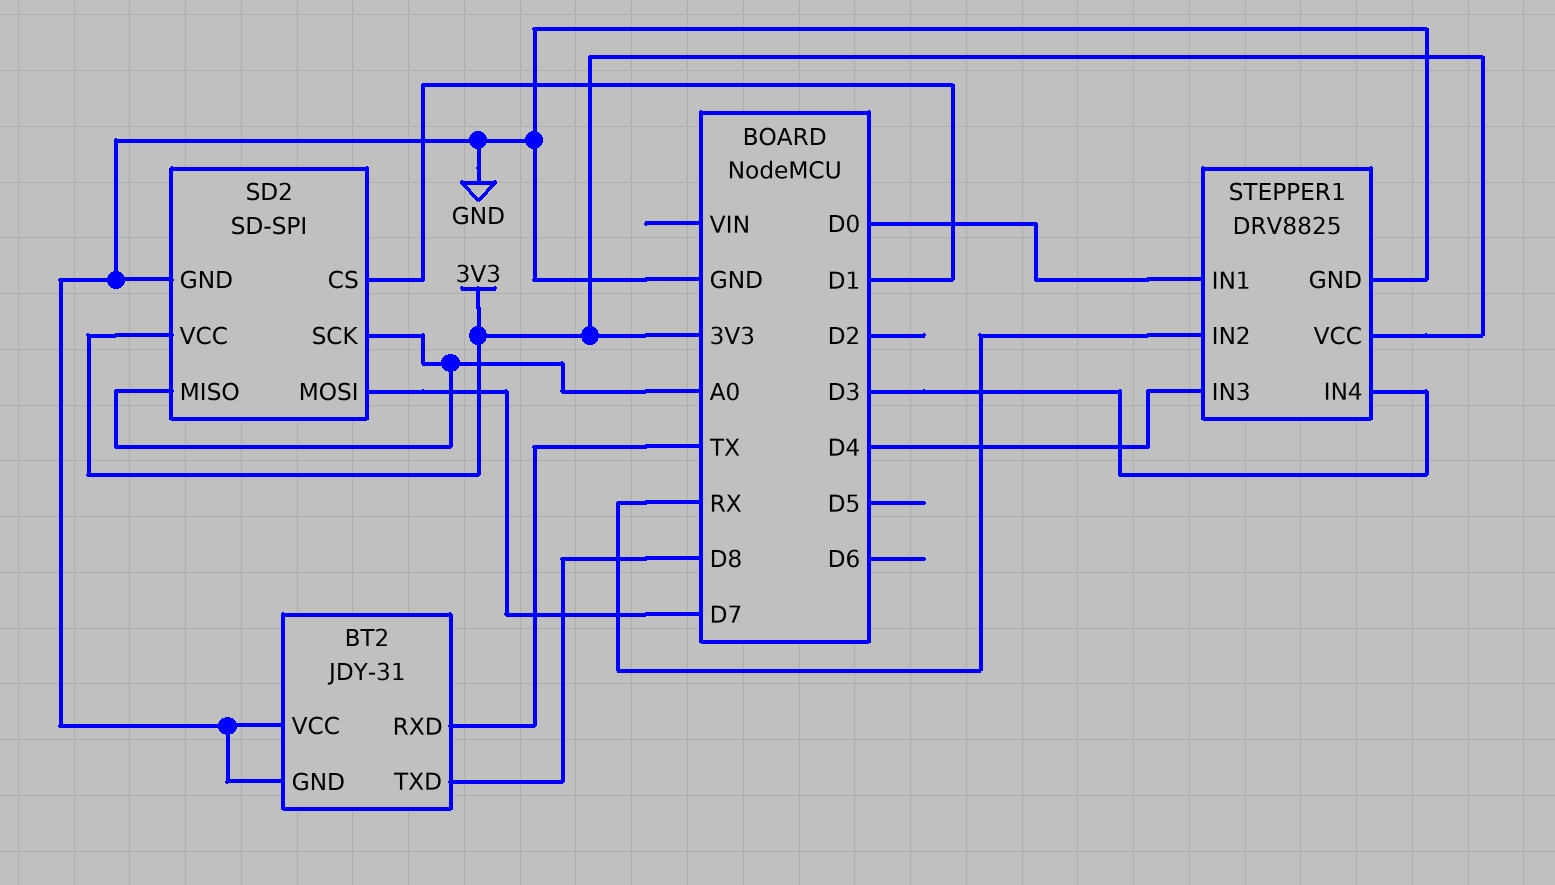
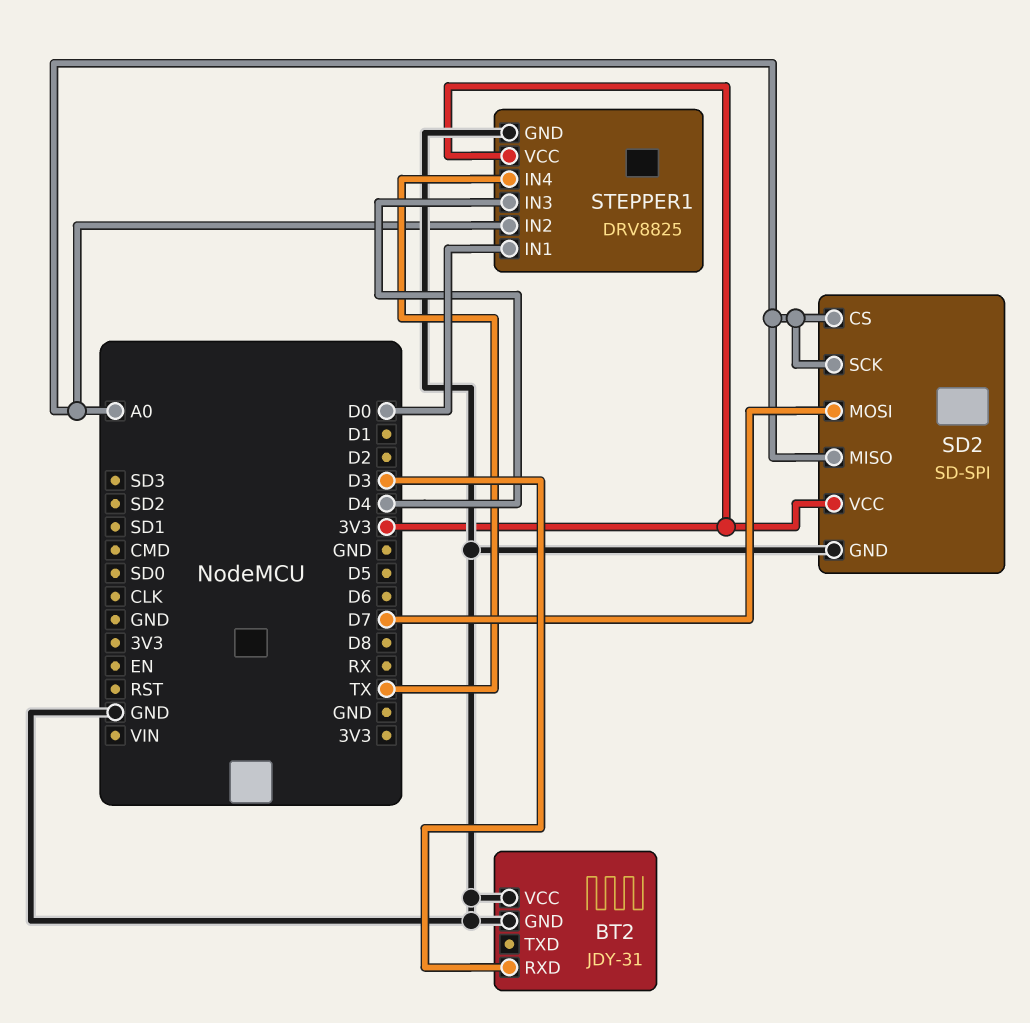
BT2 pin RXD: TX -> D3
BT2 pin TXD: D8 -> none
SD2 pin CS: D1 -> A0
STEPPER1 pin IN2: RX -> A0
STEPPER1 pin IN4: D3 -> TX

